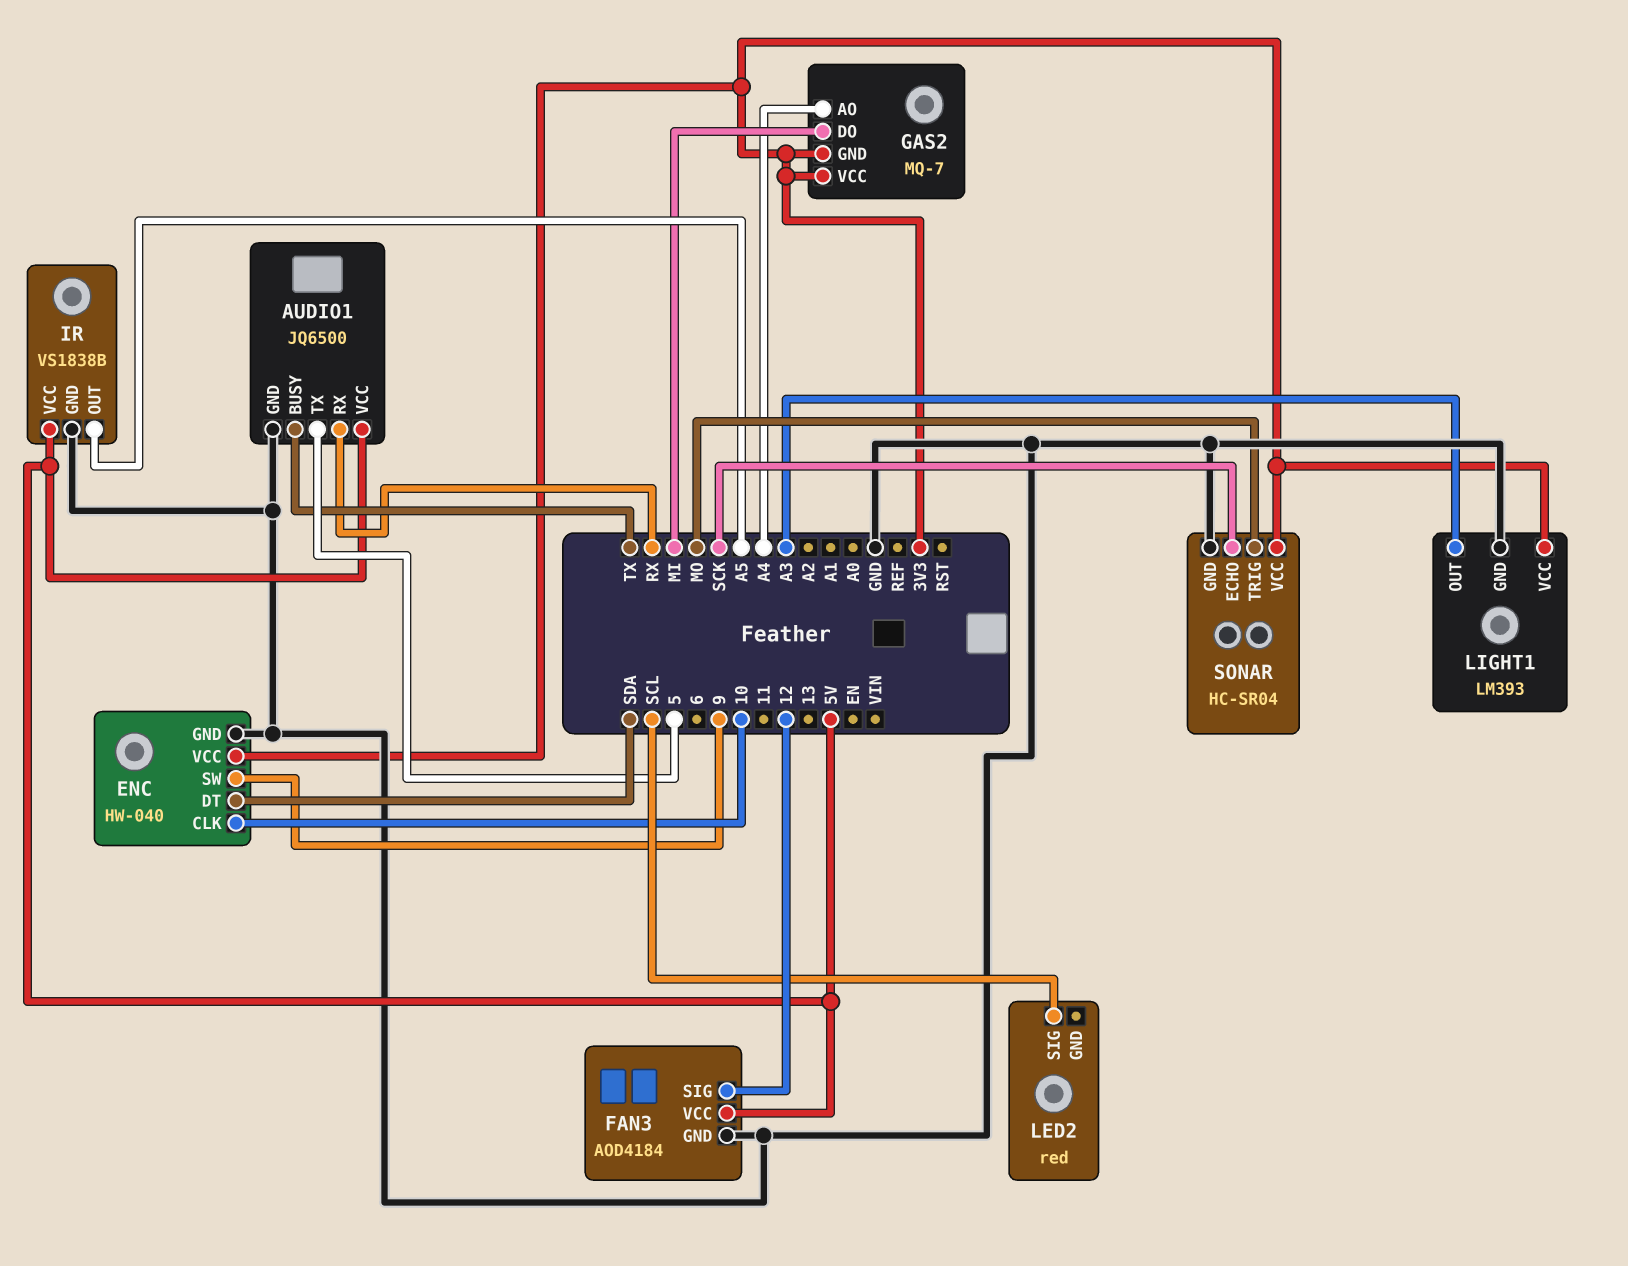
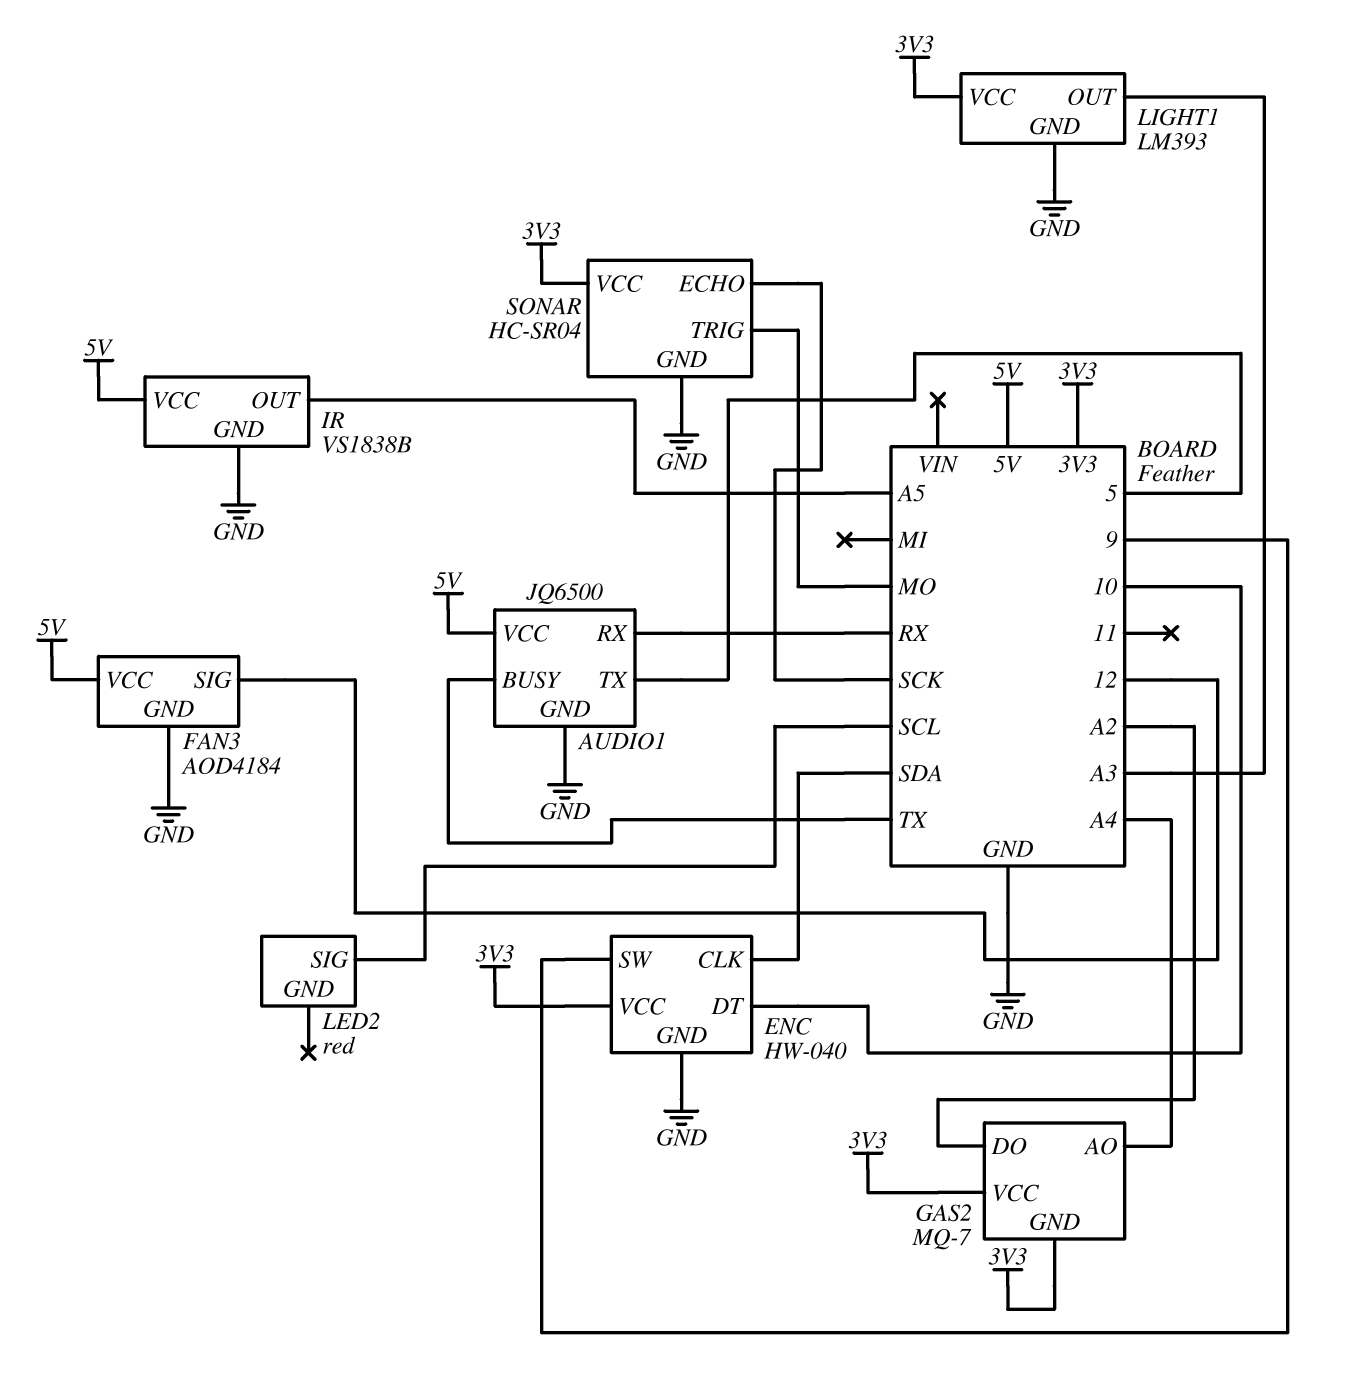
ENC pin CLK: 10 -> SDA
ENC pin DT: SDA -> 10
GAS2 pin DO: MI -> A2

